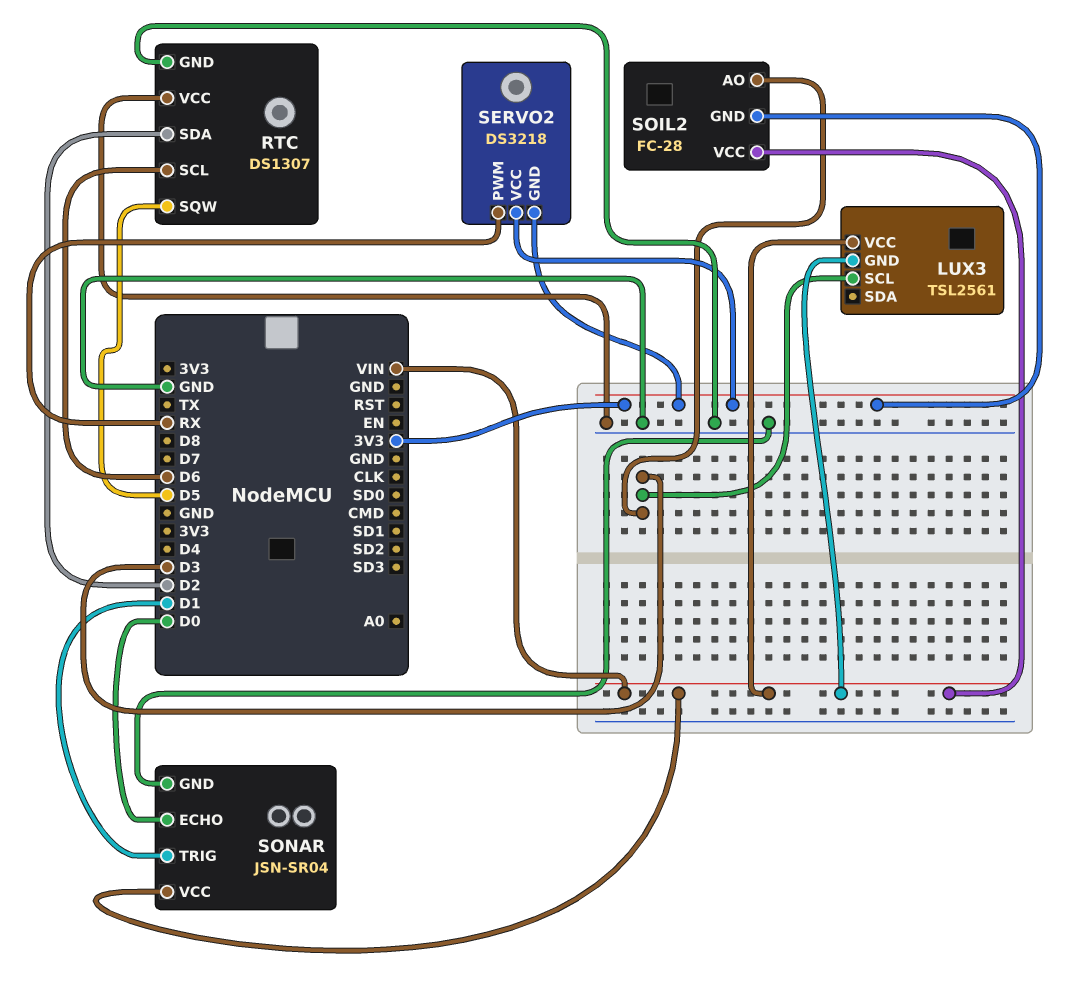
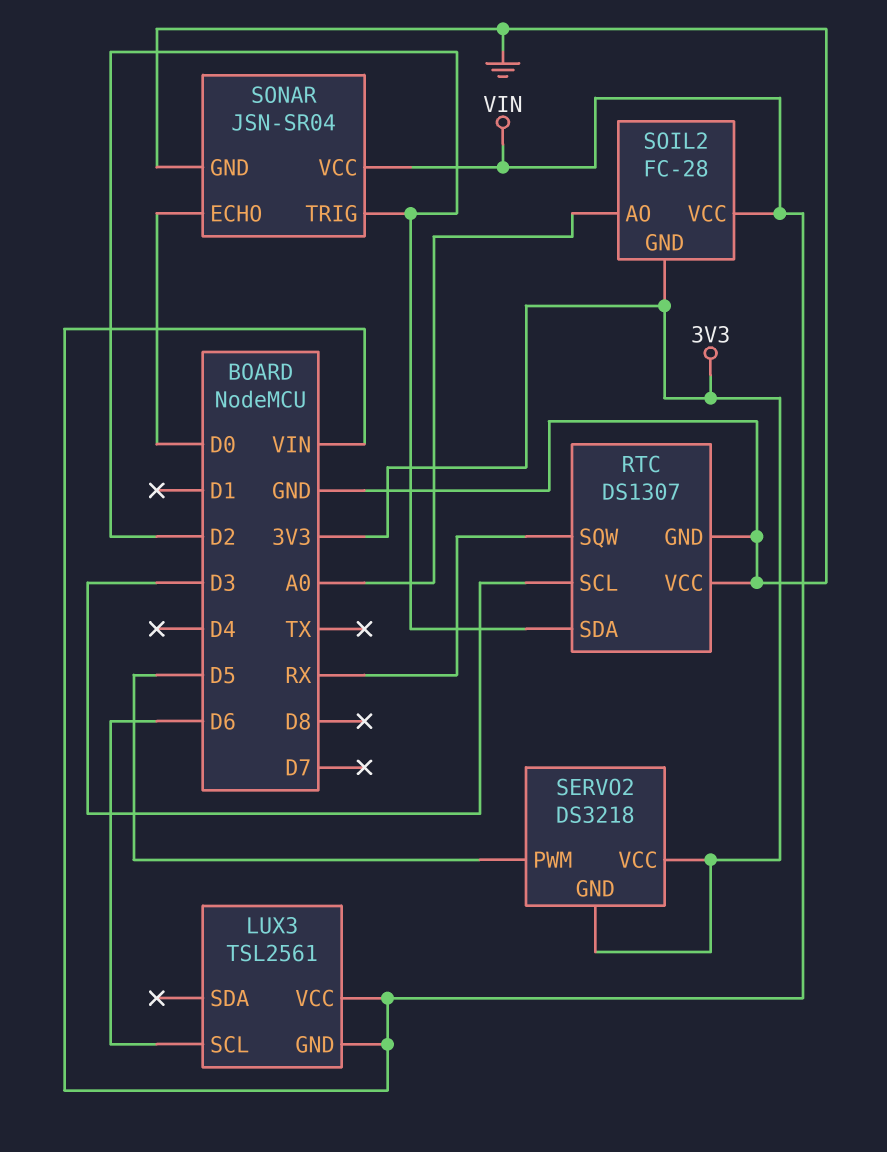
LUX3 pin SCL: D3 -> D6
RTC pin SCL: D6 -> D3
RTC pin SQW: D5 -> RX
SERVO2 pin PWM: RX -> D5
SOIL2 pin AO: D3 -> A0
SONAR pin TRIG: D1 -> D2

